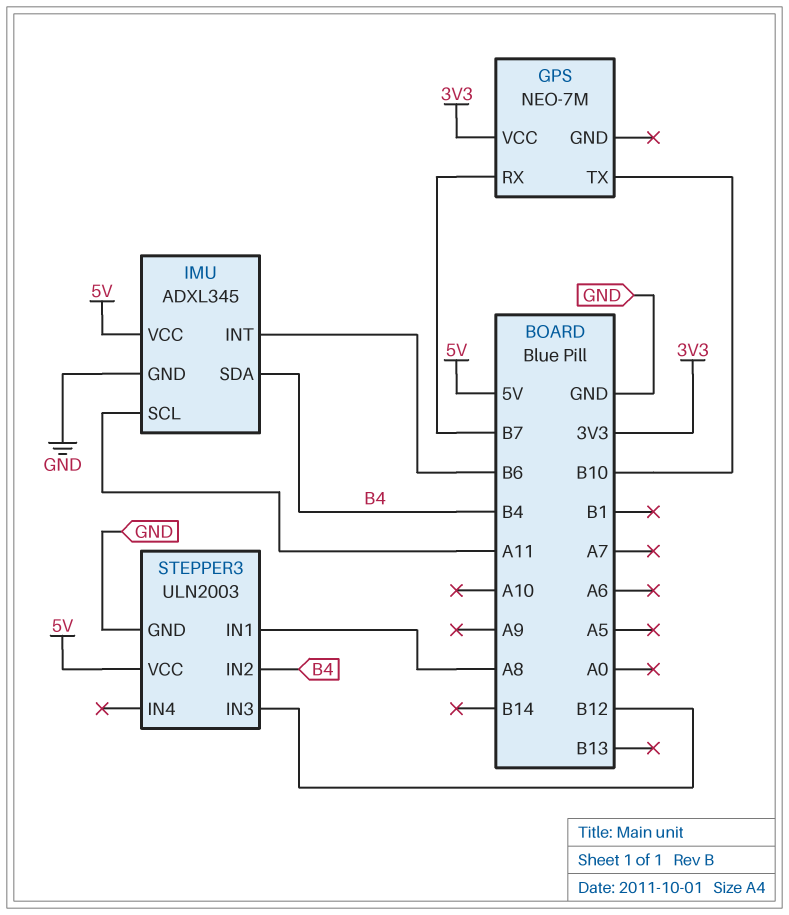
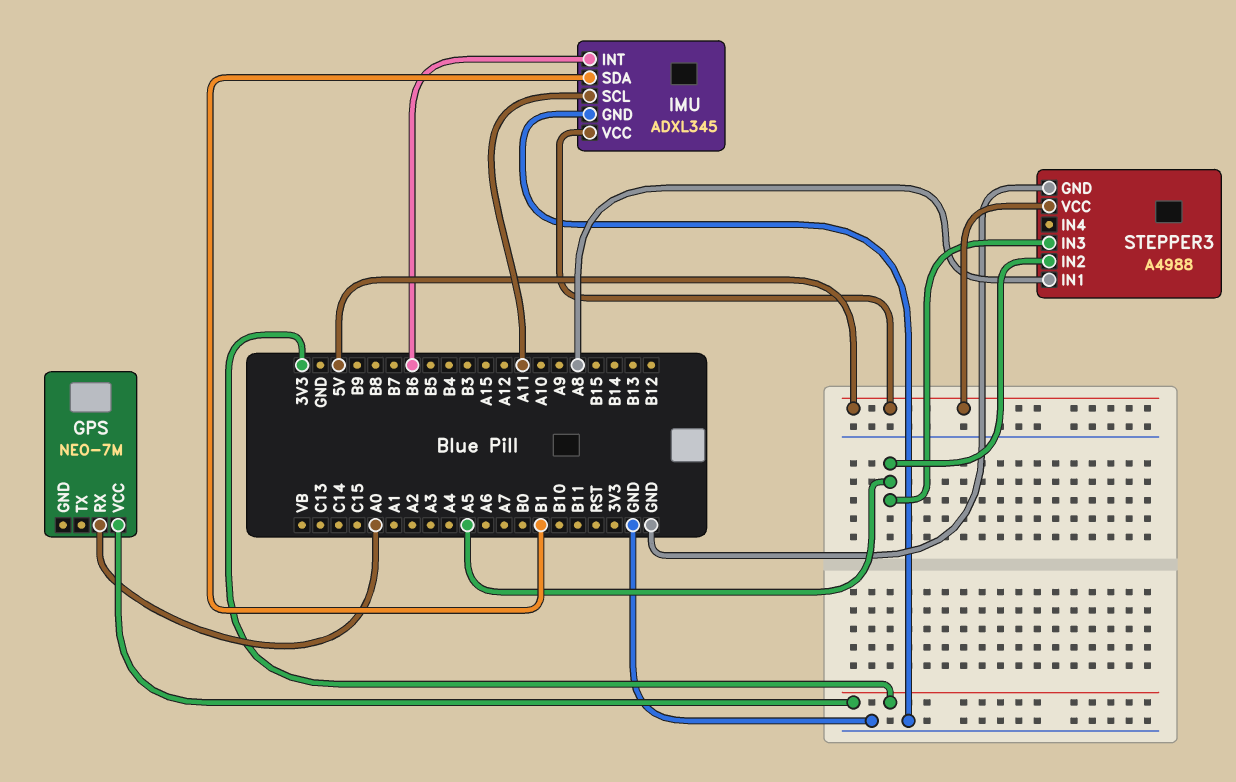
GPS pin RX: B7 -> A0
GPS pin TX: B10 -> none
IMU pin SDA: B4 -> B1
STEPPER3: ULN2003 -> A4988
STEPPER3 pin IN2: B4 -> A5
STEPPER3 pin IN3: B12 -> A5

